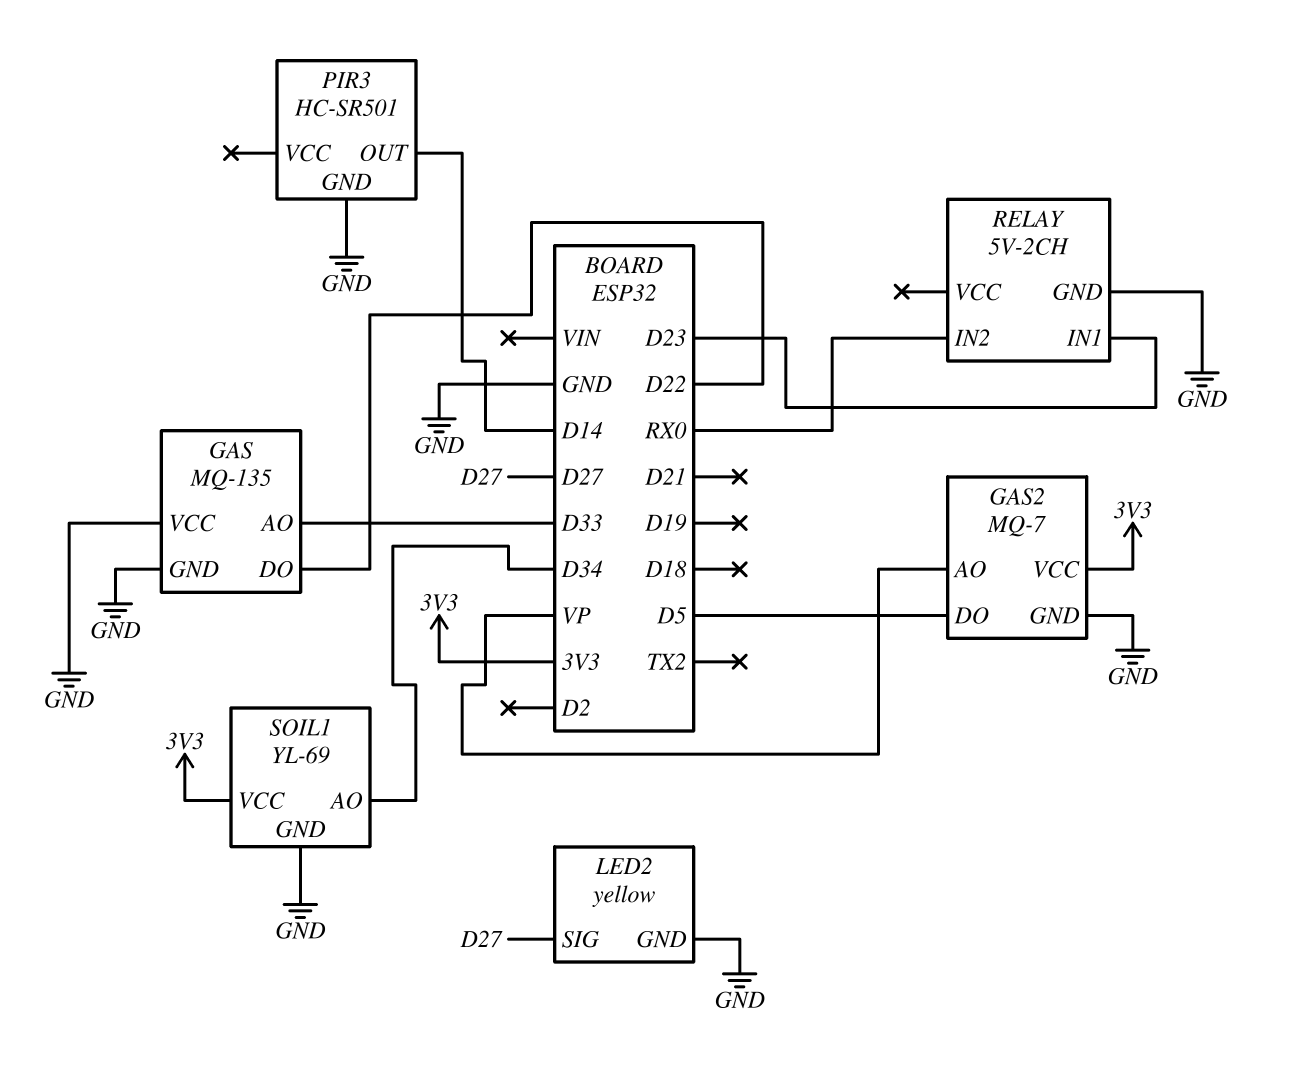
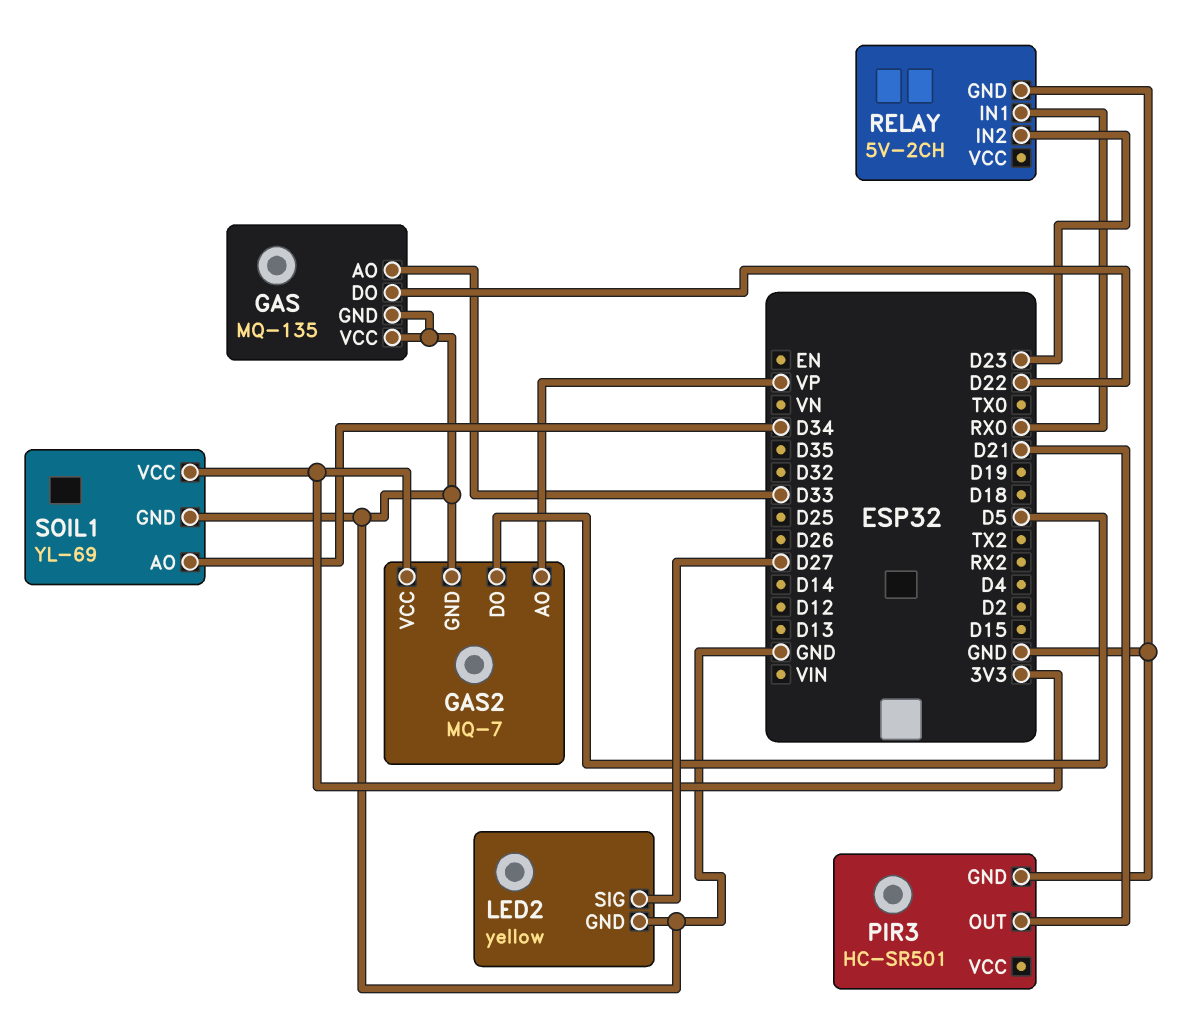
PIR3 pin OUT: D14 -> D21
RELAY pin IN1: D23 -> RX0
RELAY pin IN2: RX0 -> D23

